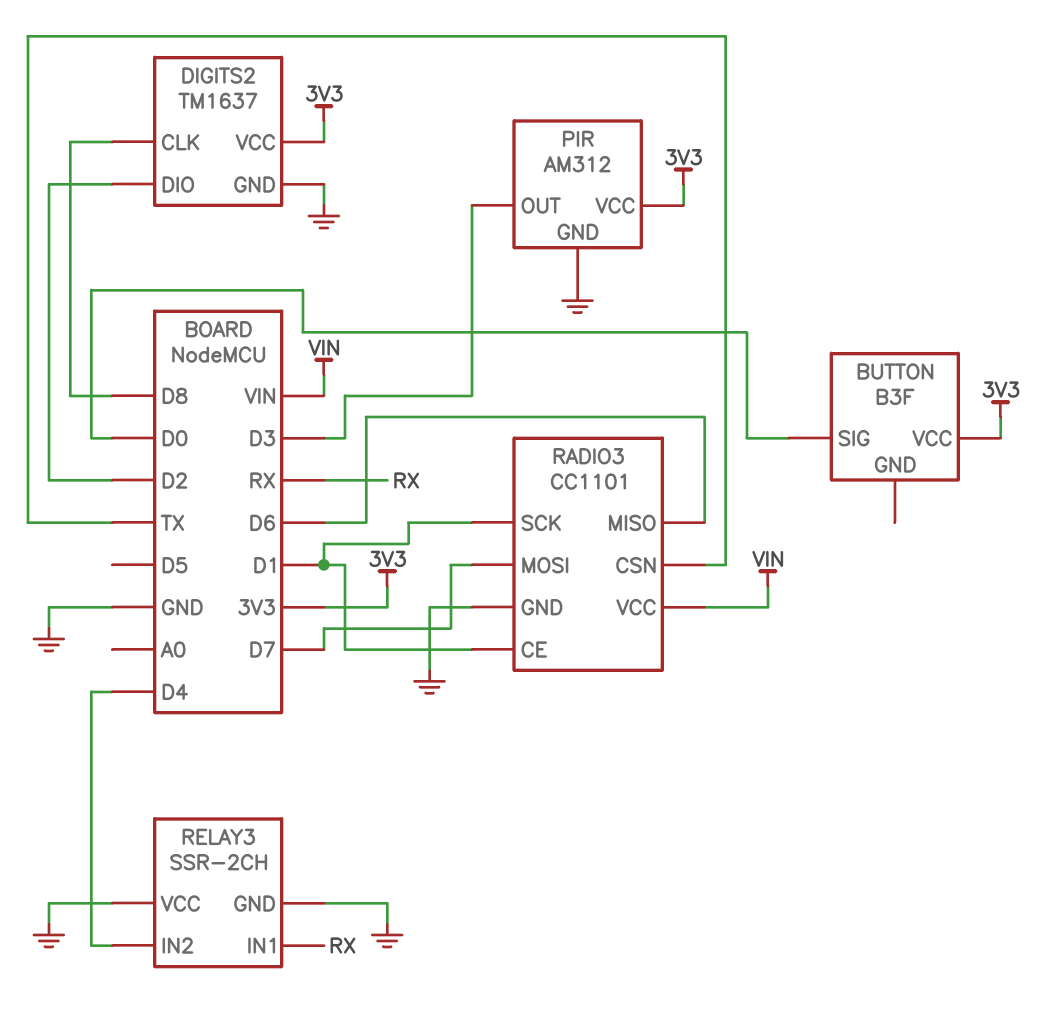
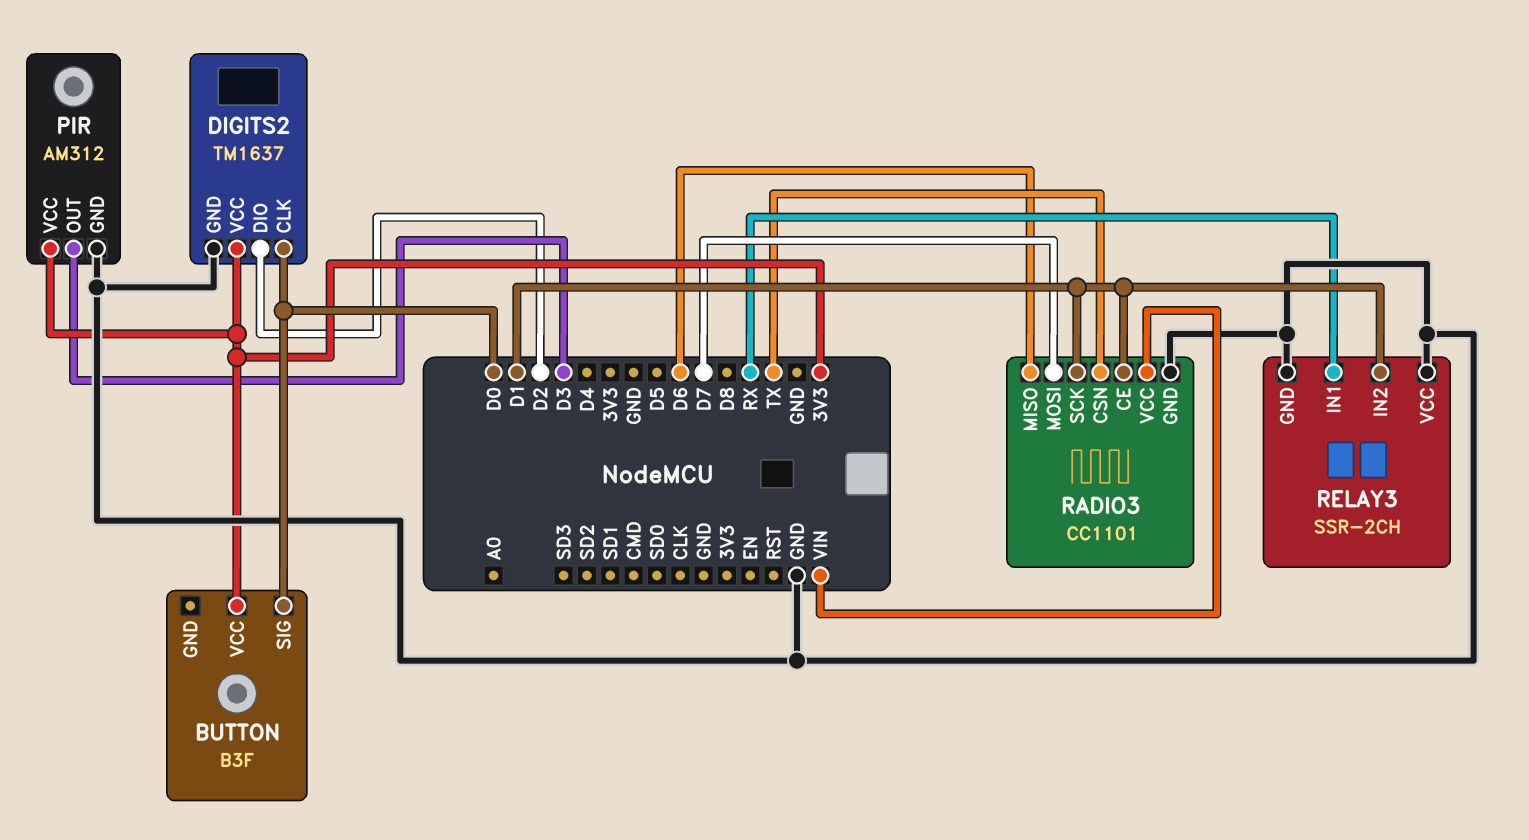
DIGITS2 pin CLK: D8 -> D0
RELAY3 pin IN2: D4 -> D1

